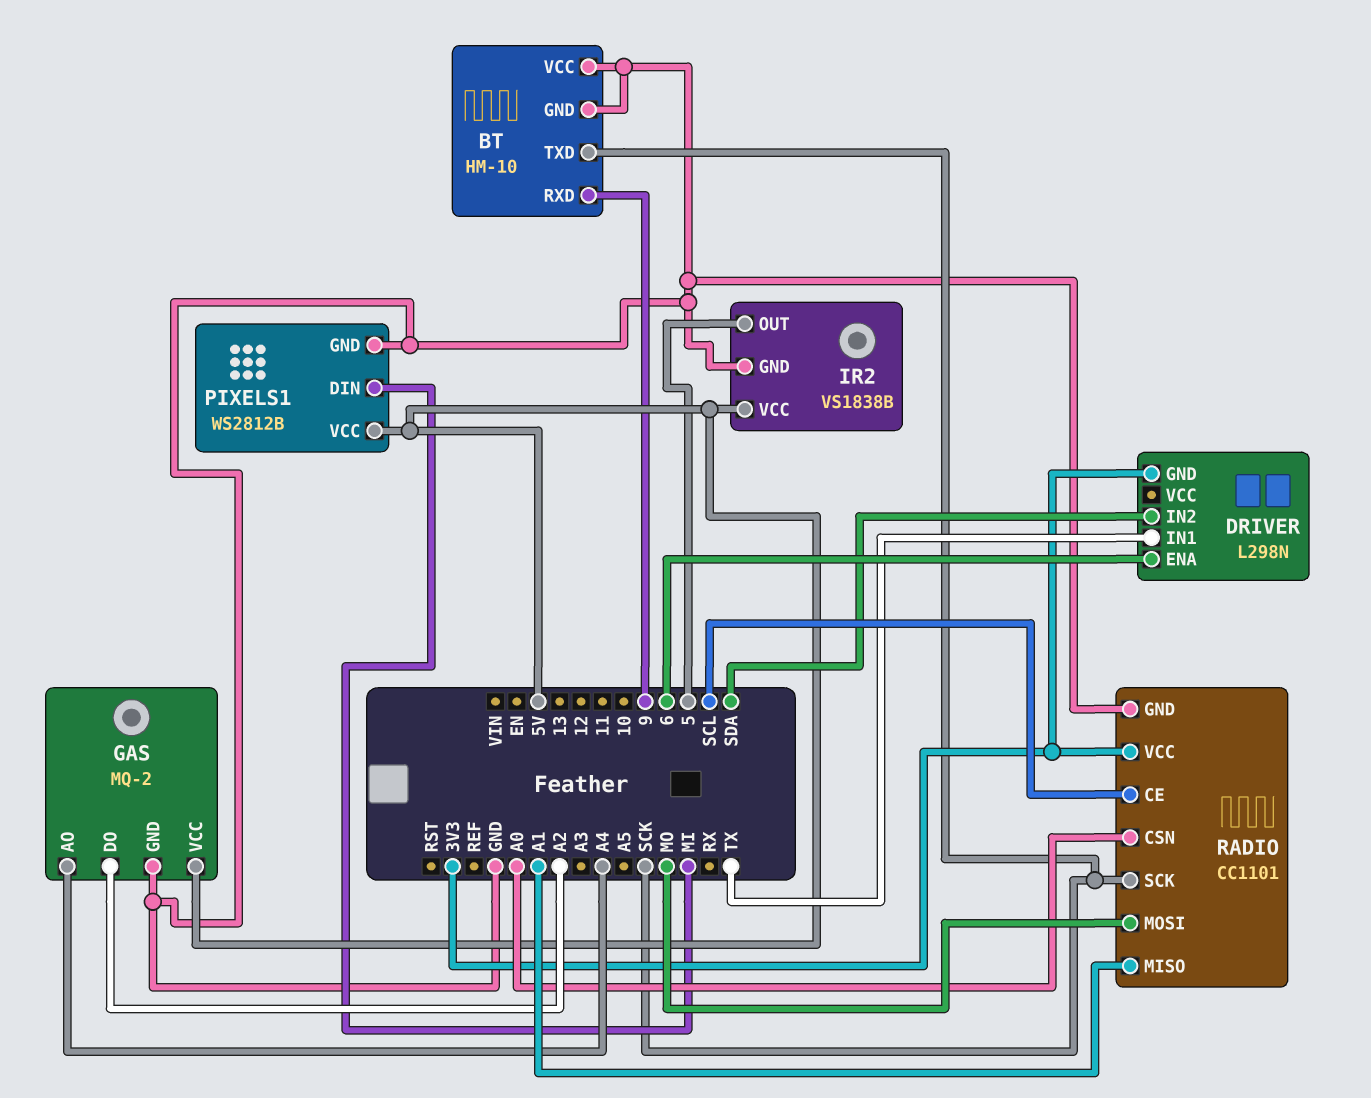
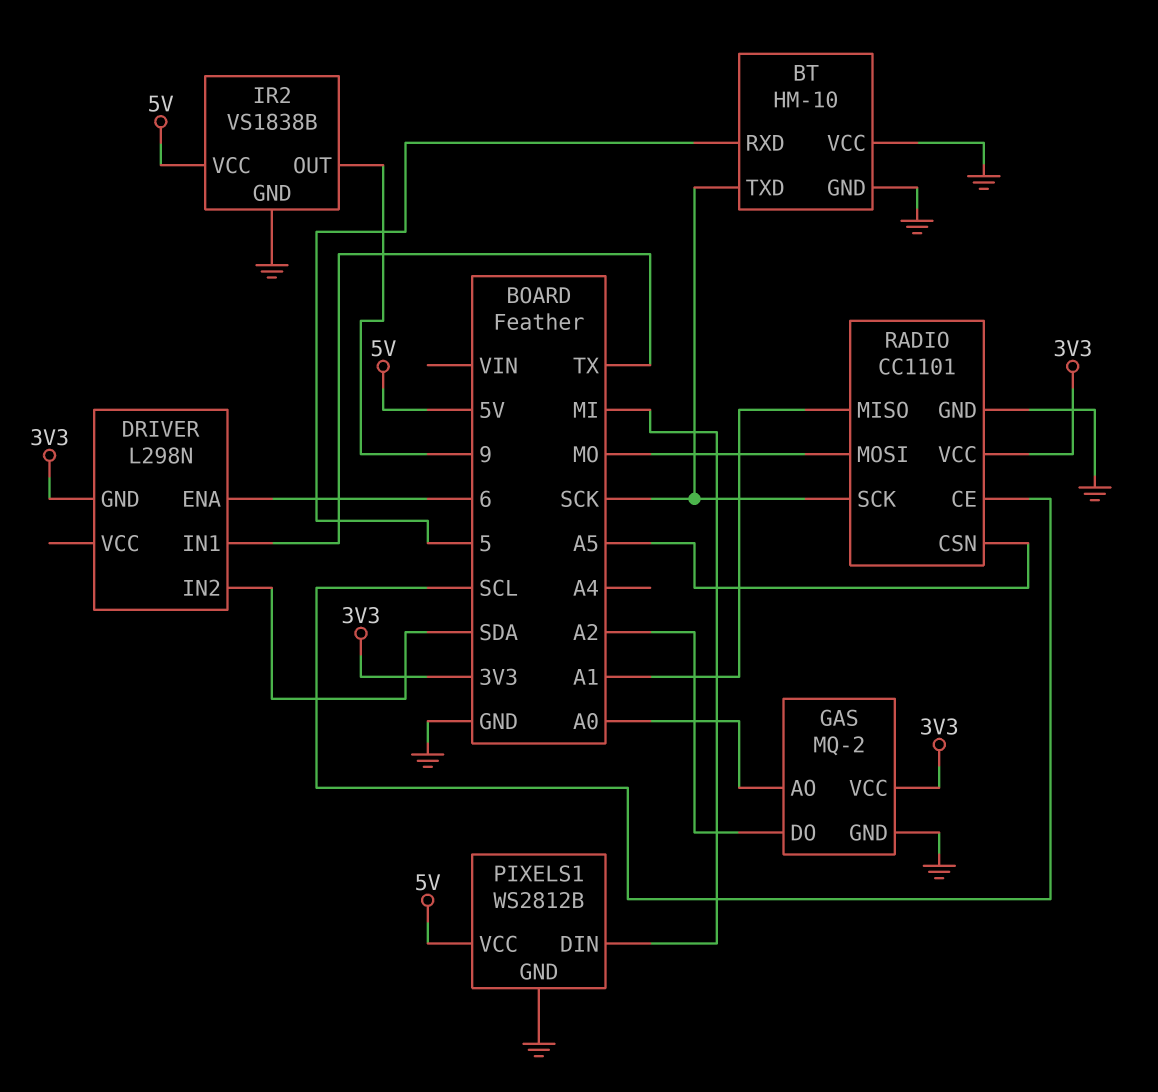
BT pin RXD: 9 -> 5
GAS pin AO: A4 -> A0
GAS pin VCC: 5V -> 3V3
IR2 pin OUT: 5 -> 9
RADIO pin CSN: A0 -> A5

